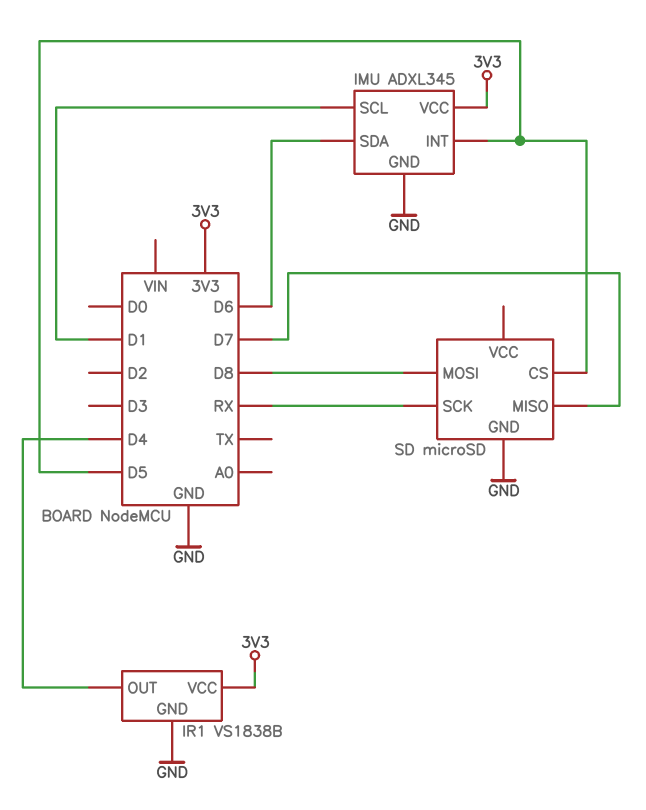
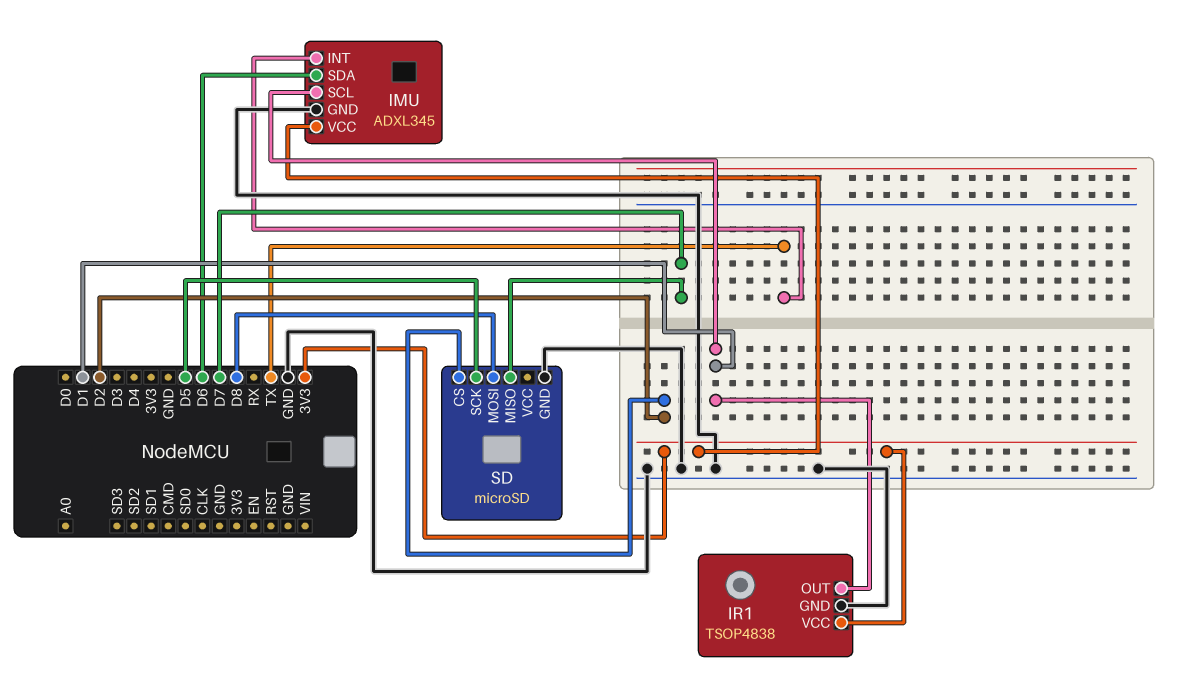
IMU pin INT: D5 -> TX
IR1: VS1838B -> TSOP4838
IR1 pin OUT: D4 -> D1
SD pin CS: D5 -> D2
SD pin SCK: RX -> D5

